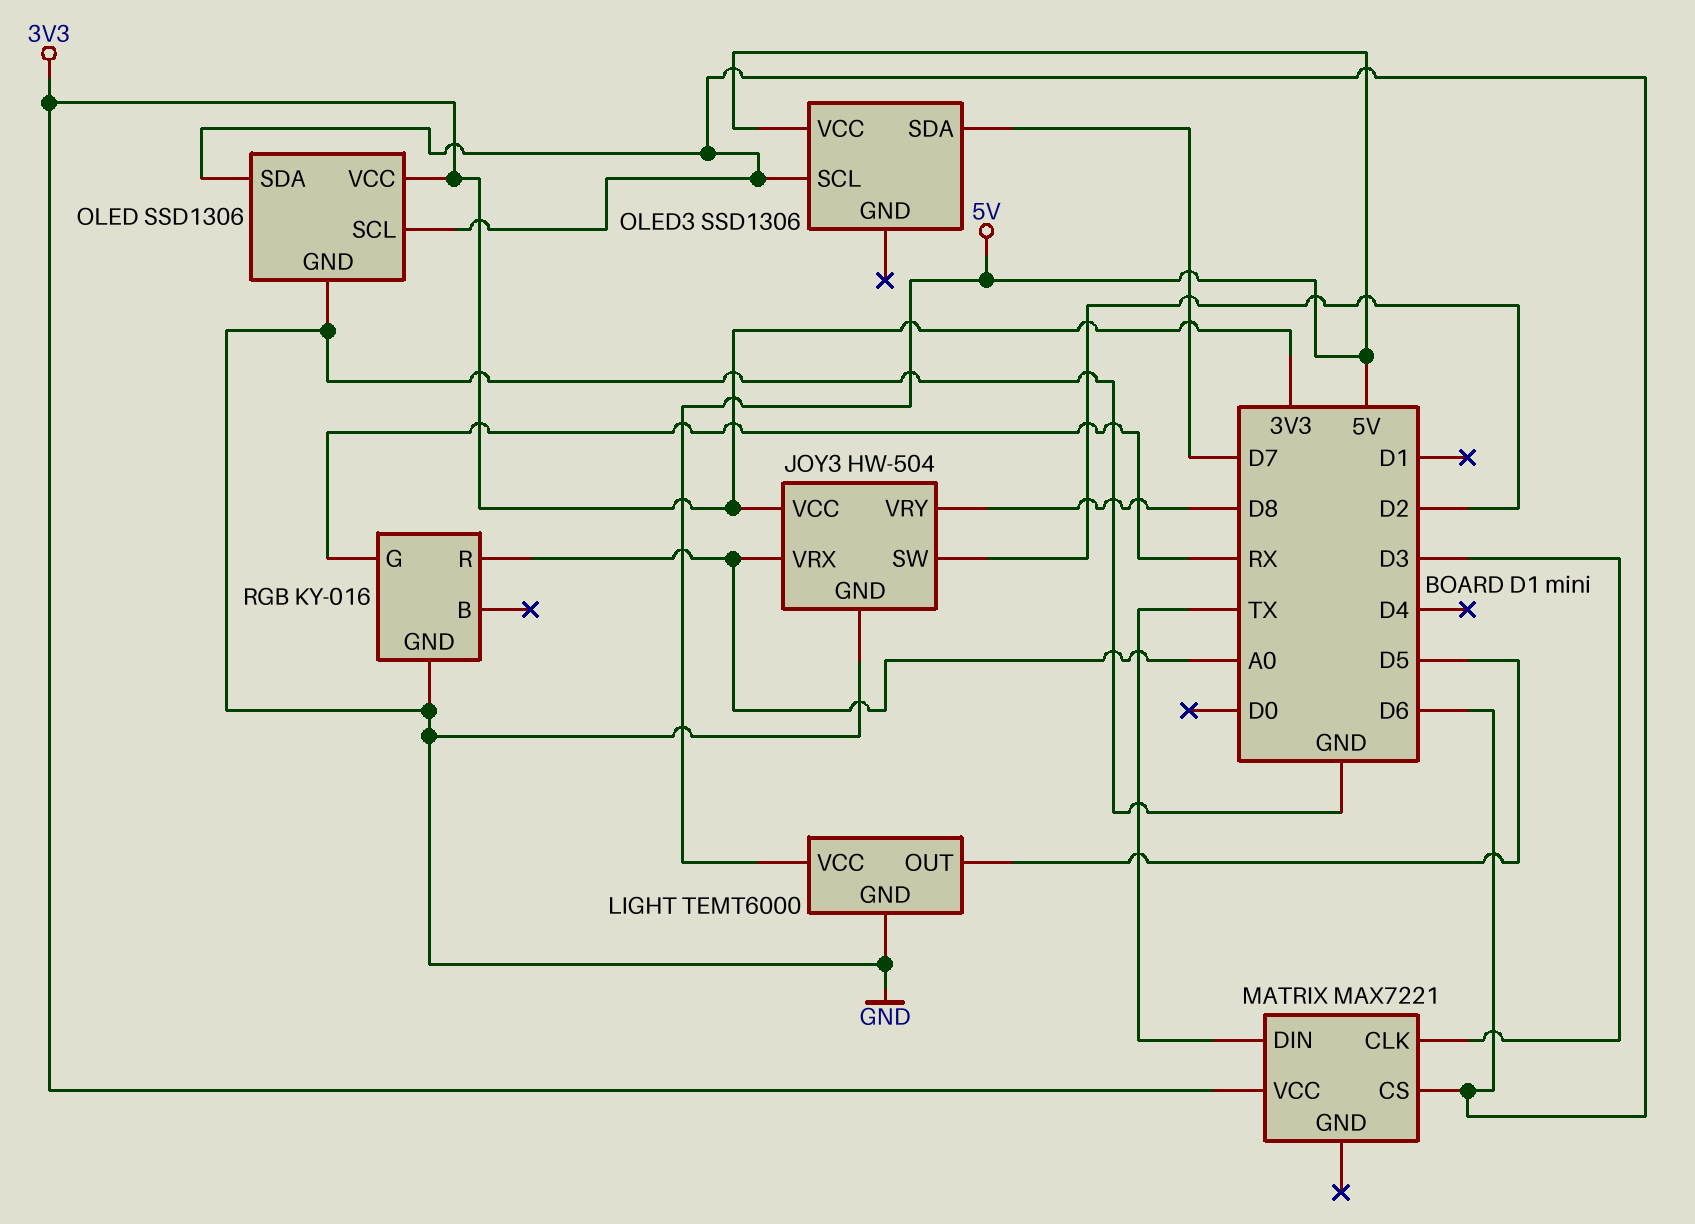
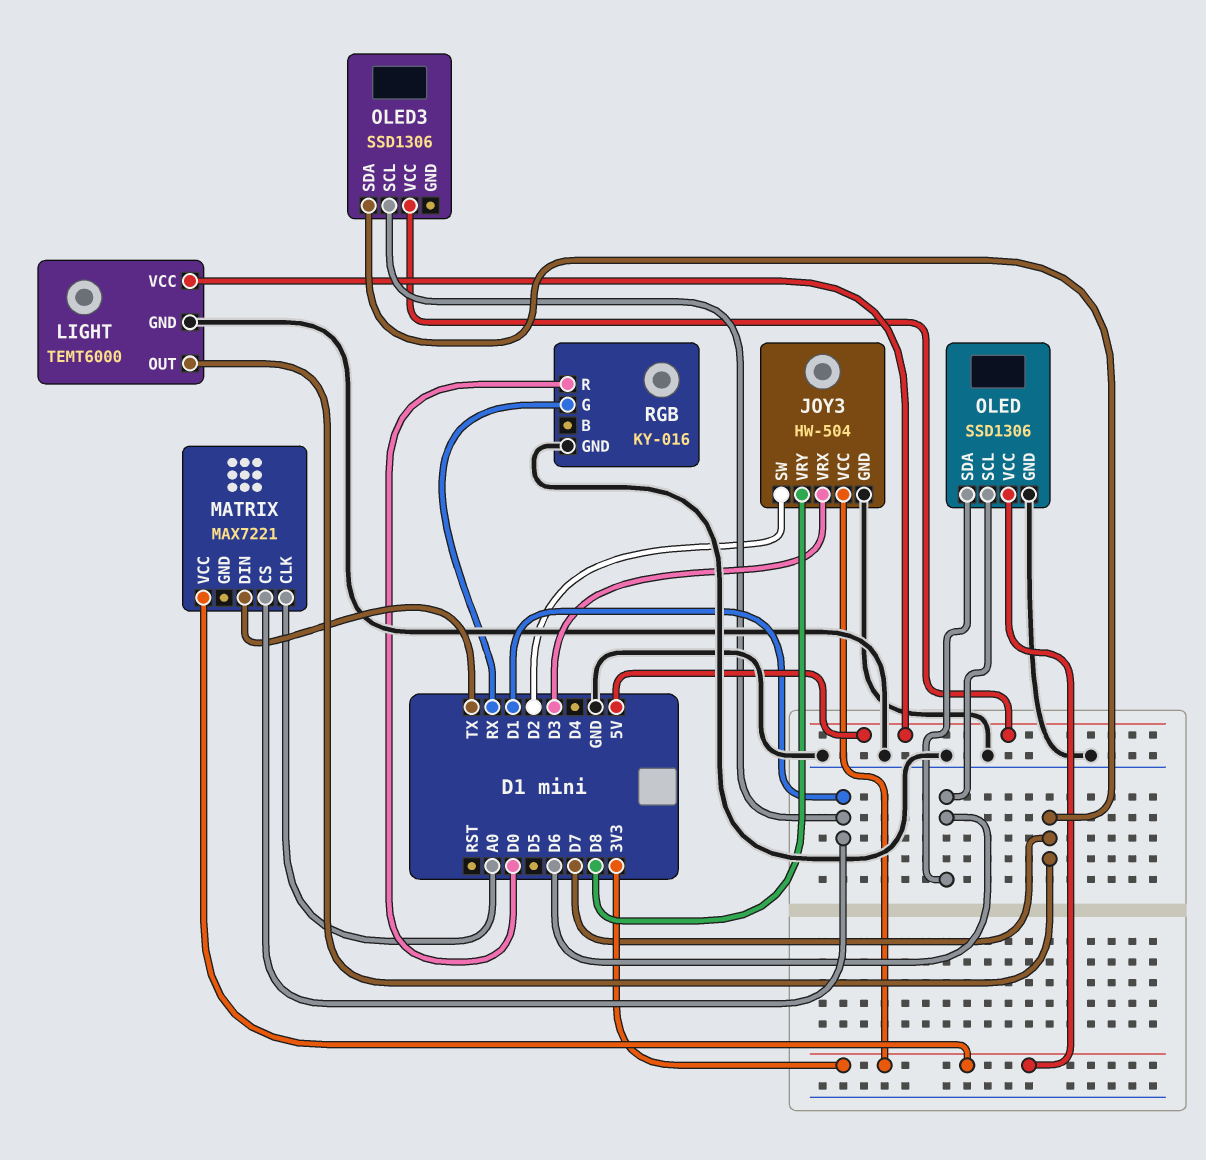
JOY3 pin VRX: A0 -> D3
LIGHT pin OUT: D5 -> D7
MATRIX pin CLK: D3 -> A0
MATRIX pin CS: D6 -> D1
OLED3 pin SCL: D6 -> D1
RGB pin R: A0 -> D0

